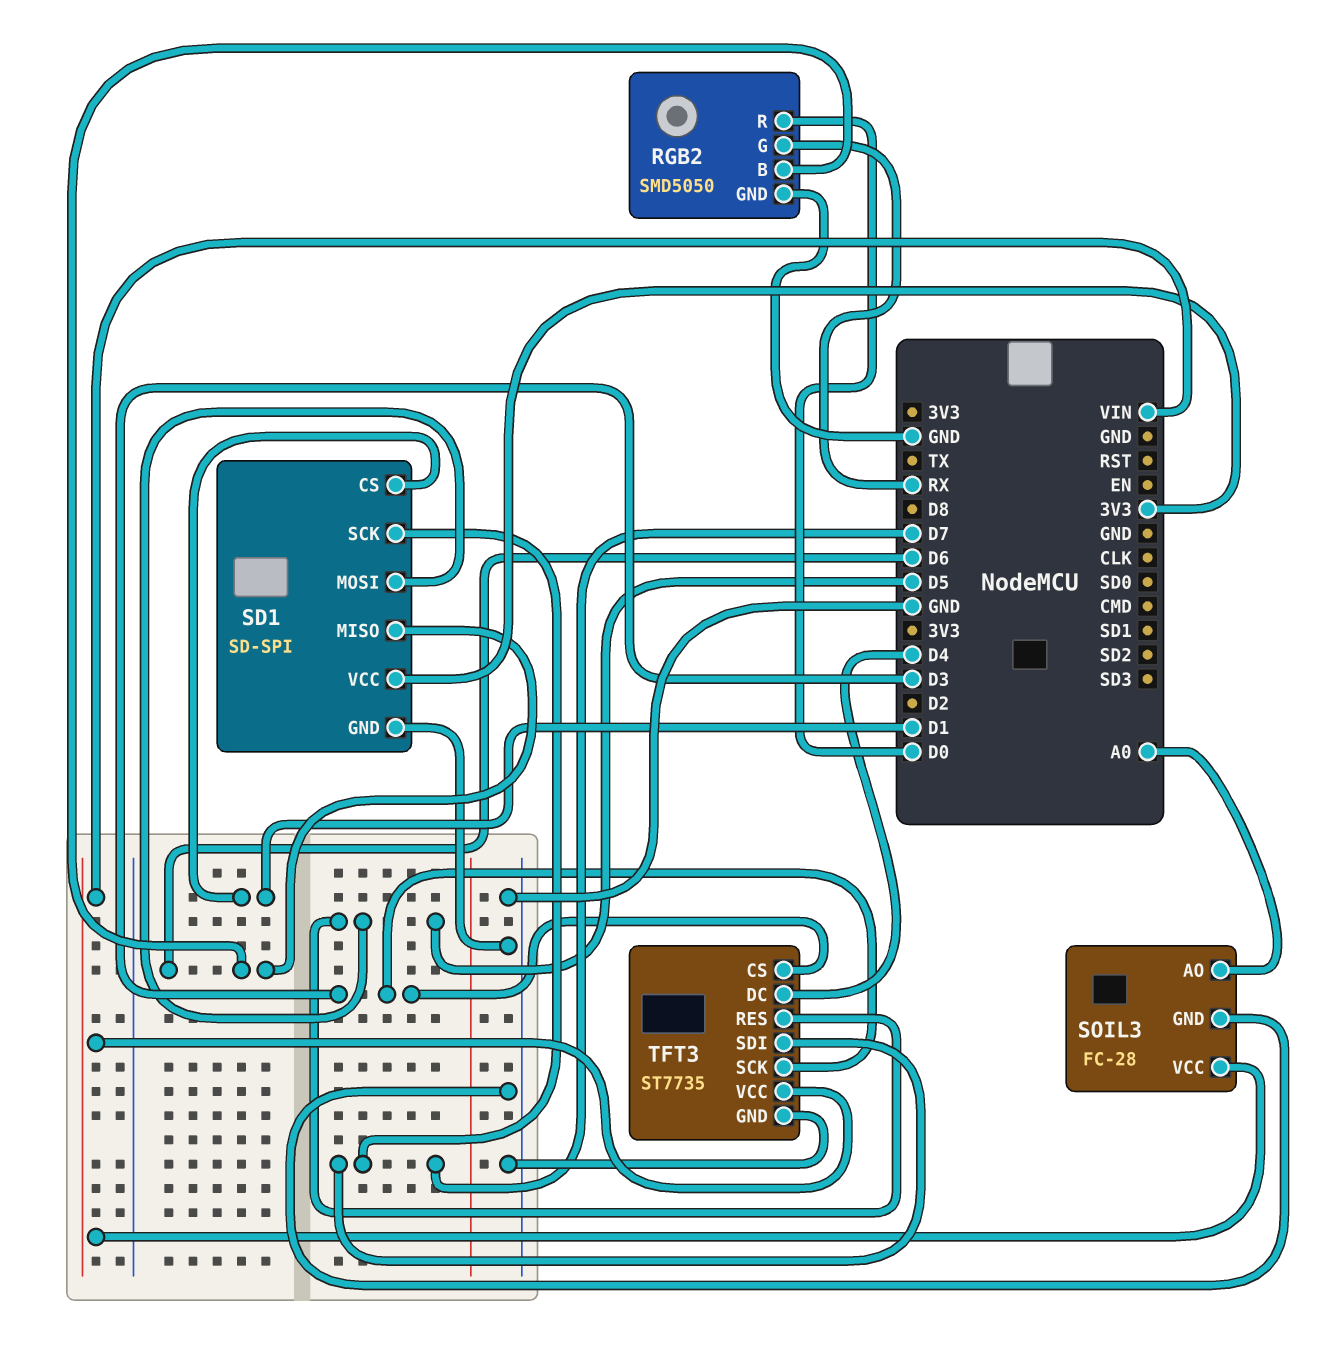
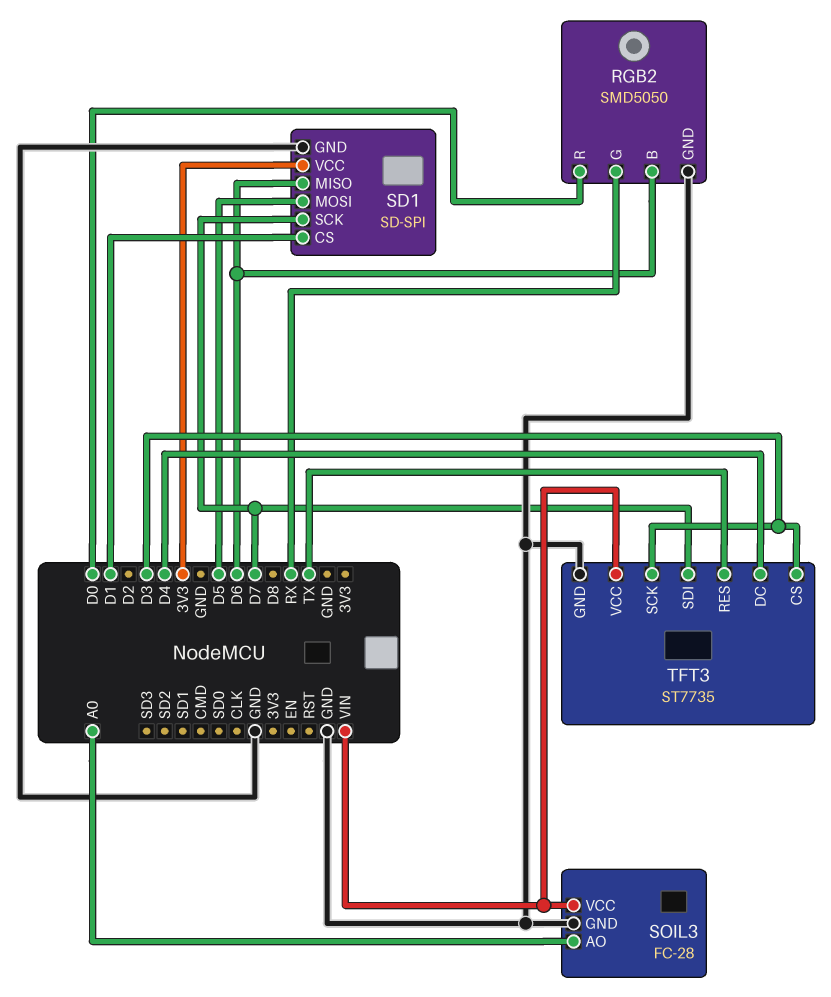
TFT3 pin RES: D5 -> TX

